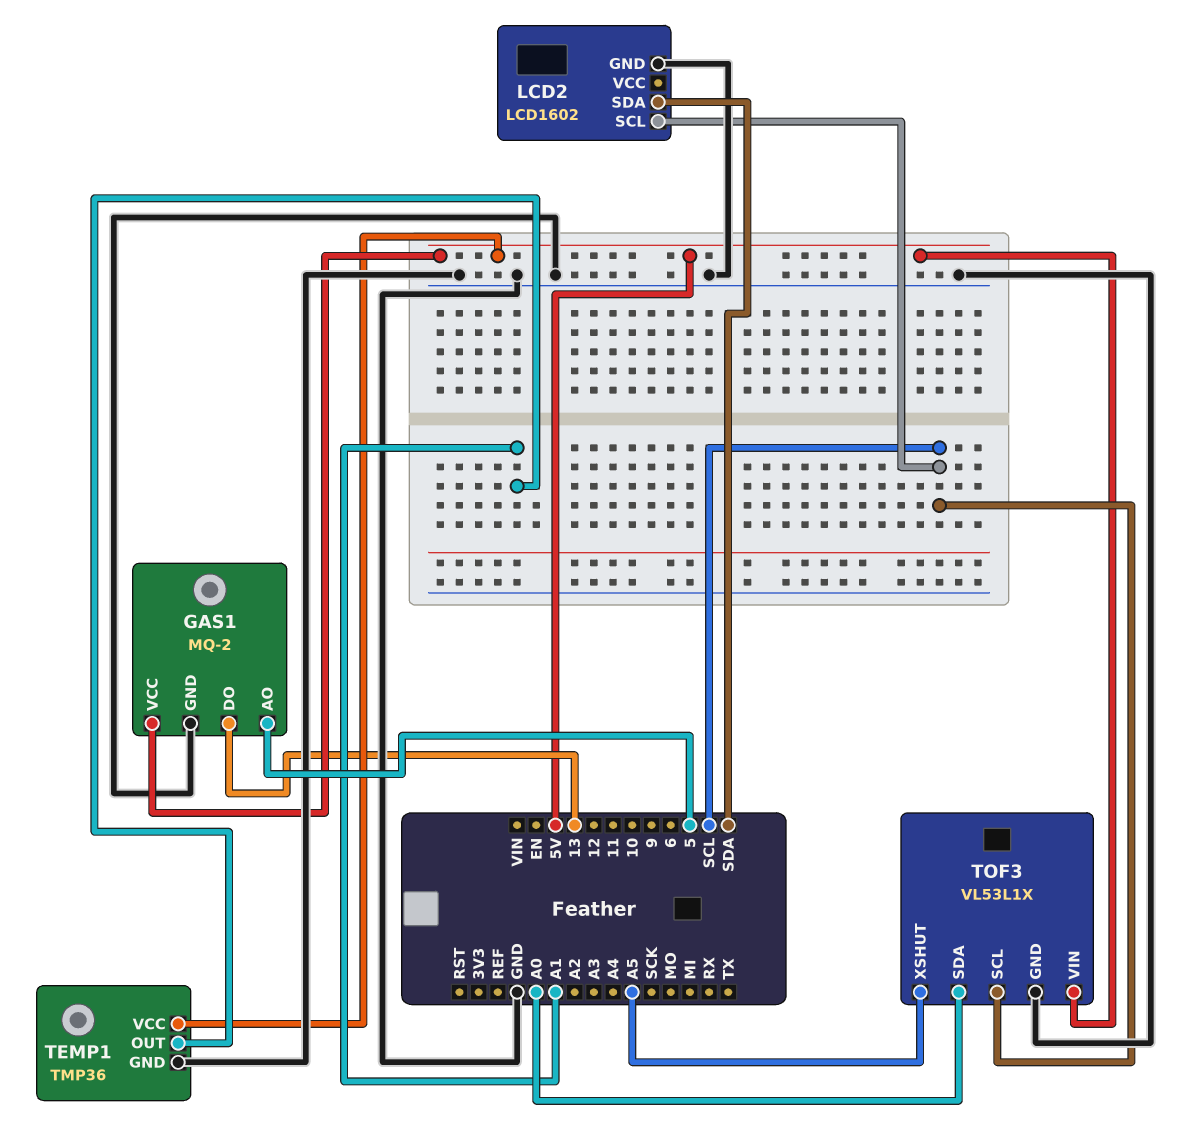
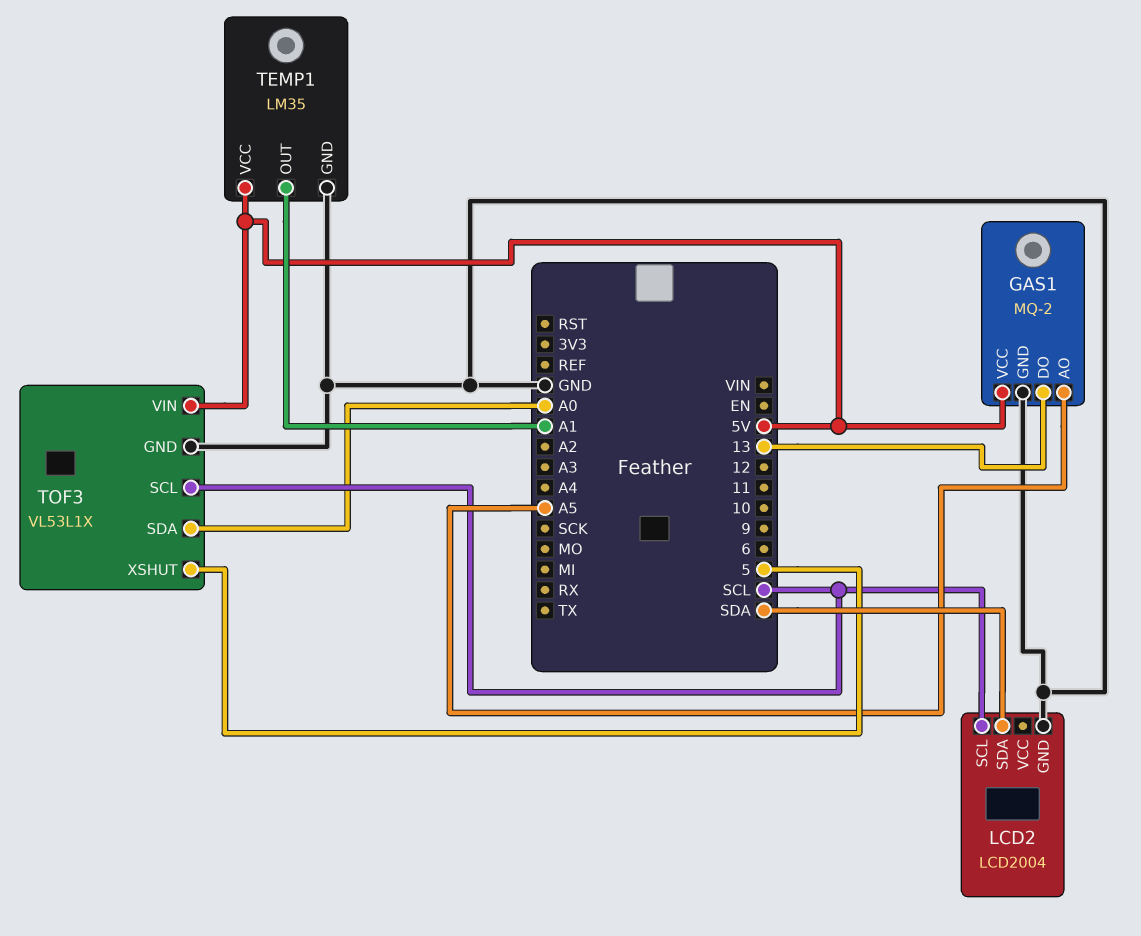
GAS1 pin AO: 5 -> A5
LCD2: LCD1602 -> LCD2004
TEMP1: TMP36 -> LM35
TOF3 pin XSHUT: A5 -> 5

